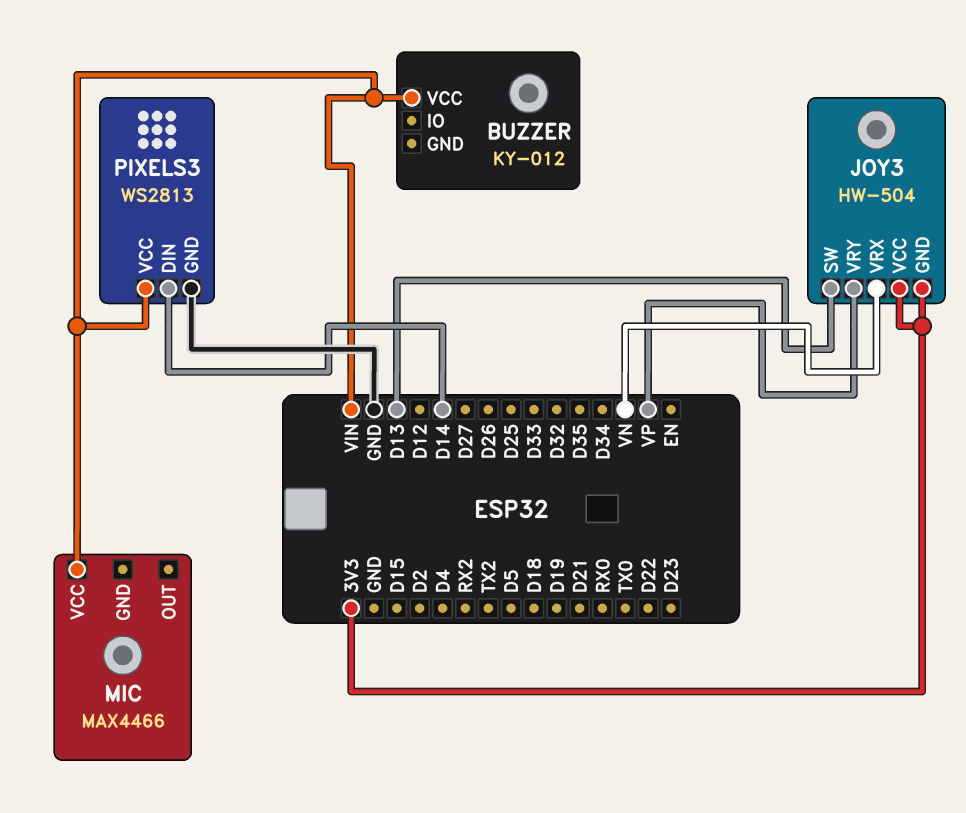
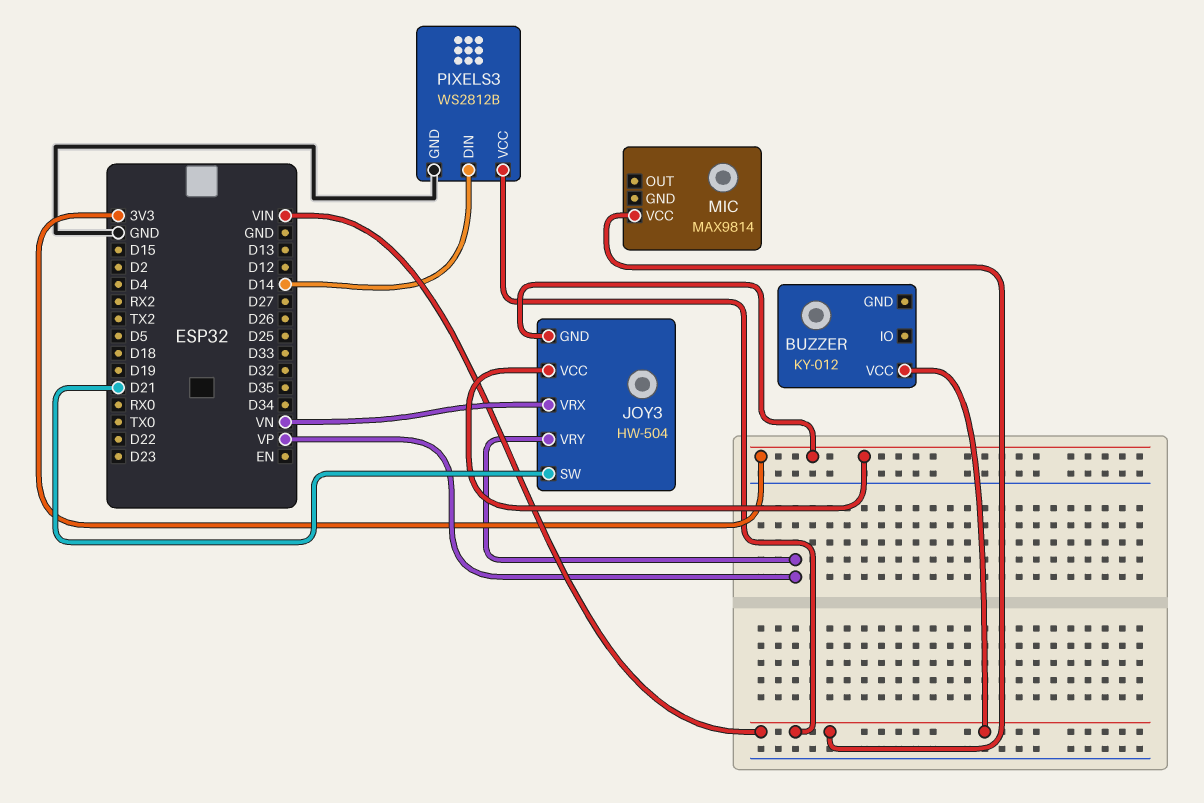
JOY3 pin SW: D13 -> D21
MIC: MAX4466 -> MAX9814
PIXELS3: WS2813 -> WS2812B

